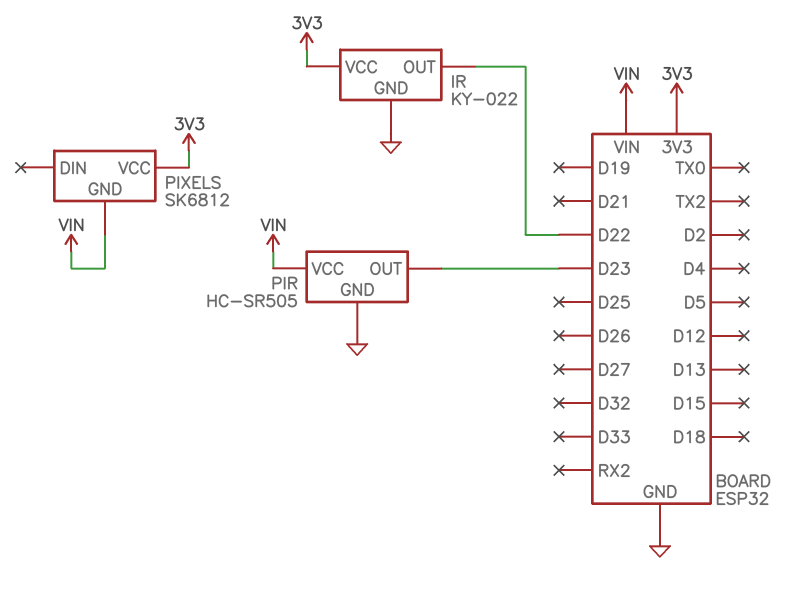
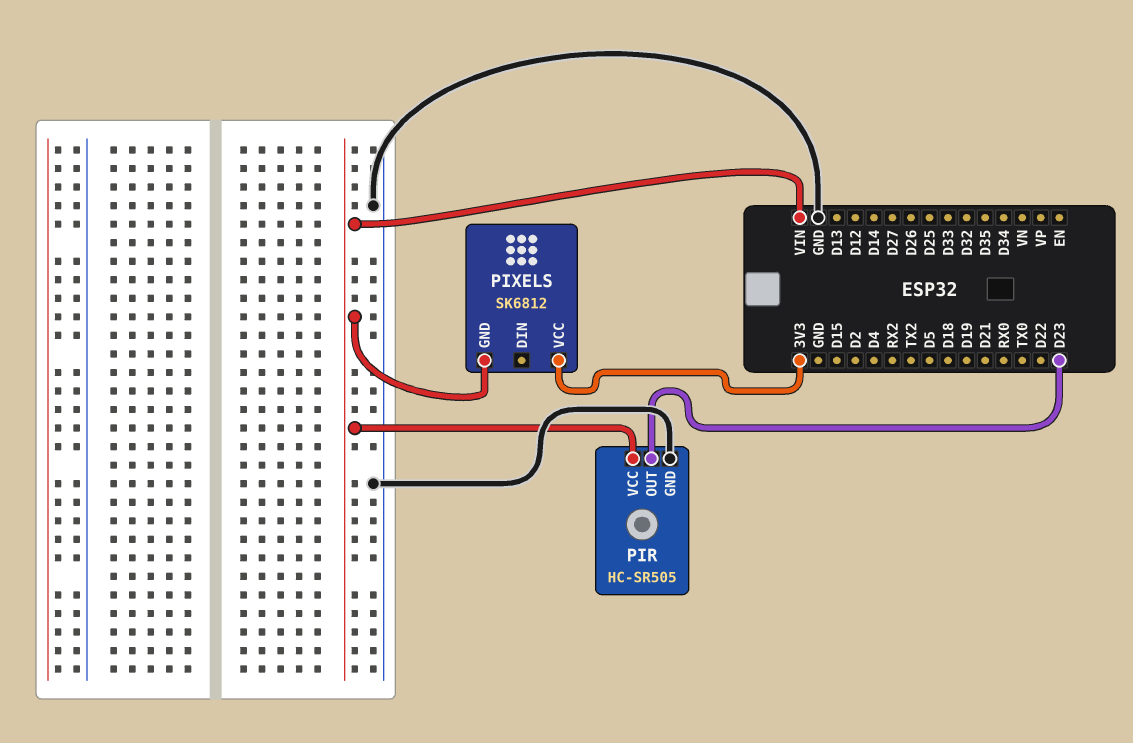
IR: KY-022 -> none
IR pin GND: GND -> none
IR pin OUT: D22 -> none
IR pin VCC: 3V3 -> none

